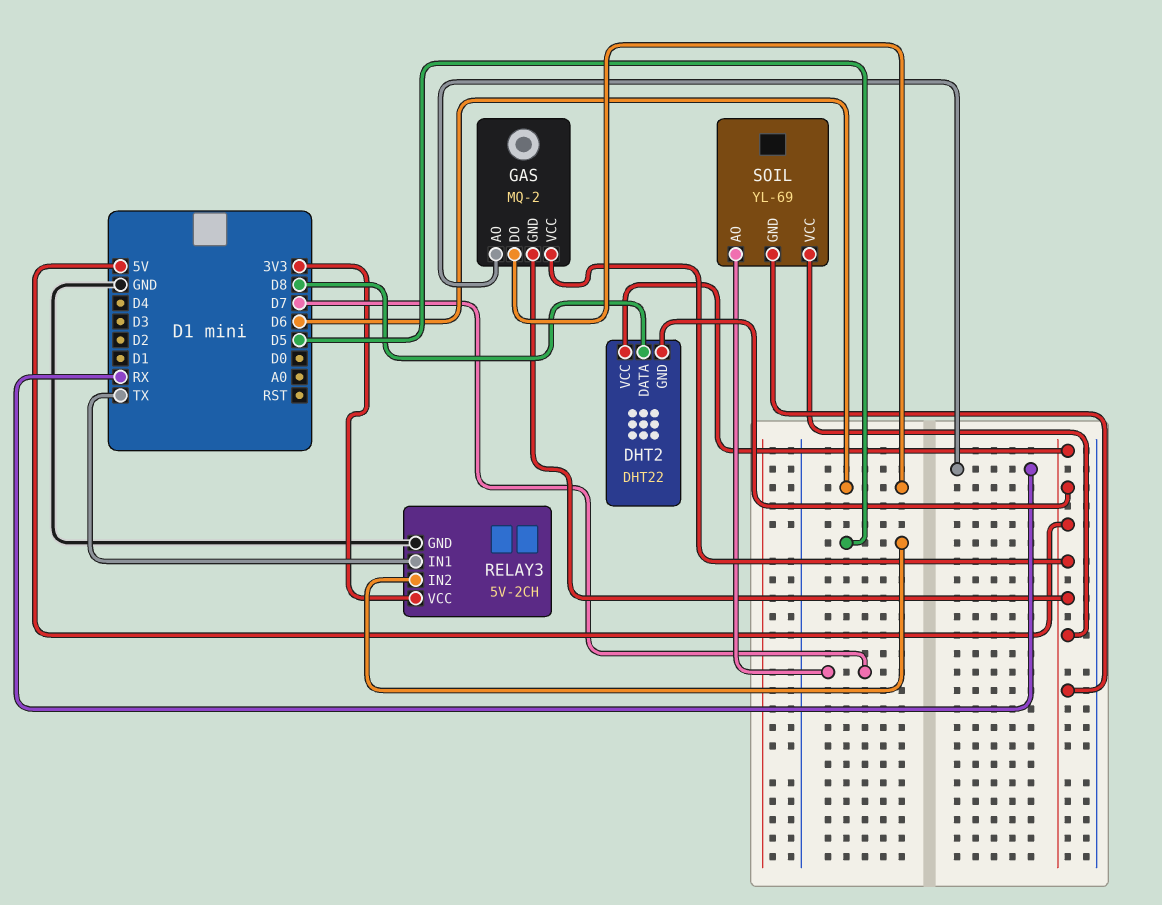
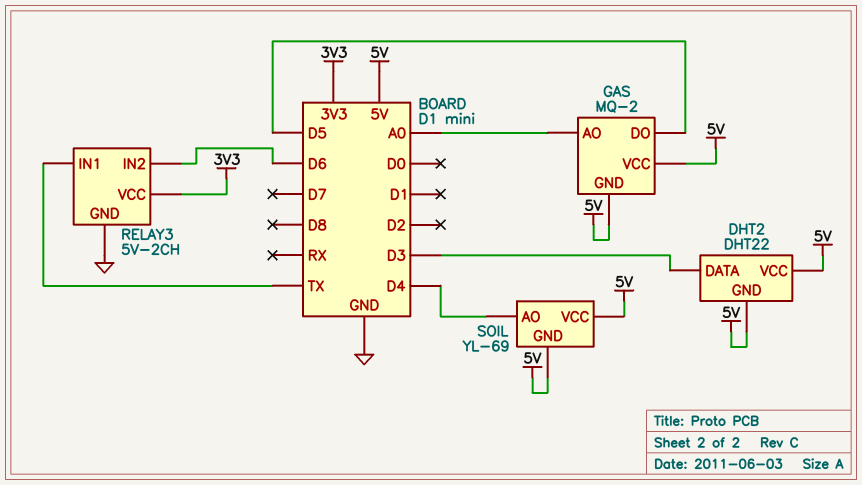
DHT2 pin DATA: D8 -> D3
GAS pin AO: RX -> A0
GAS pin DO: D6 -> D5
RELAY3 pin IN2: D5 -> D6
SOIL pin AO: D7 -> D4

